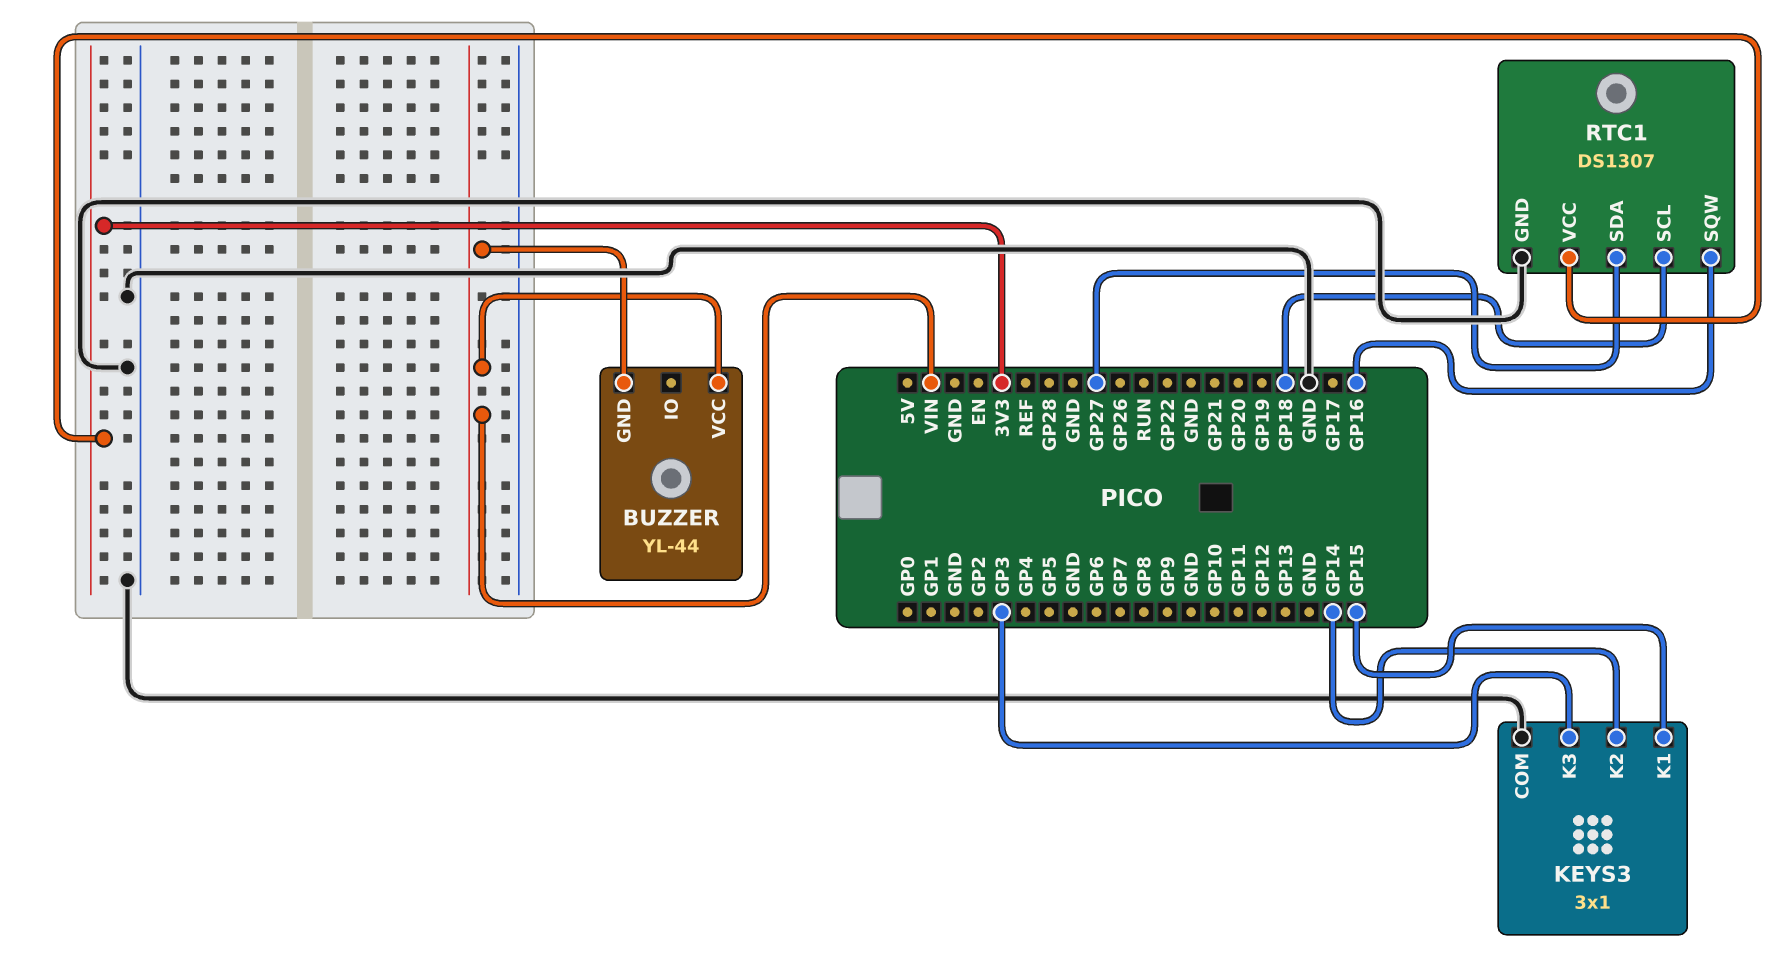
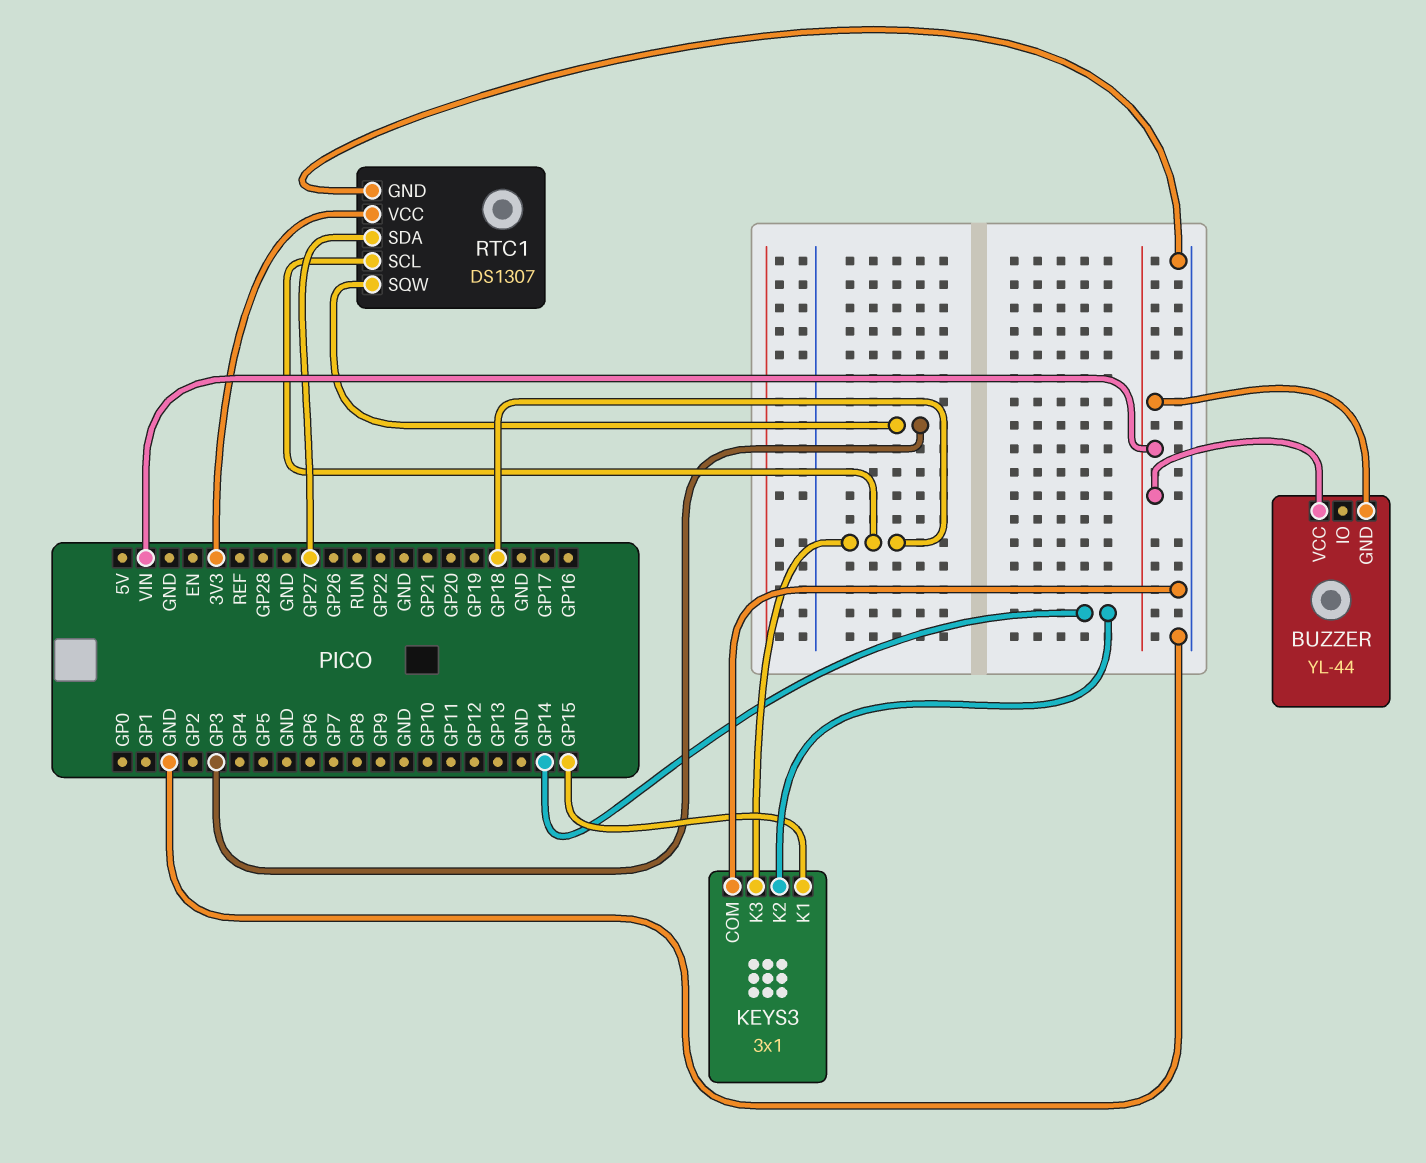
KEYS3 pin K3: GP3 -> GP18
RTC1 pin SQW: GP16 -> GP3

